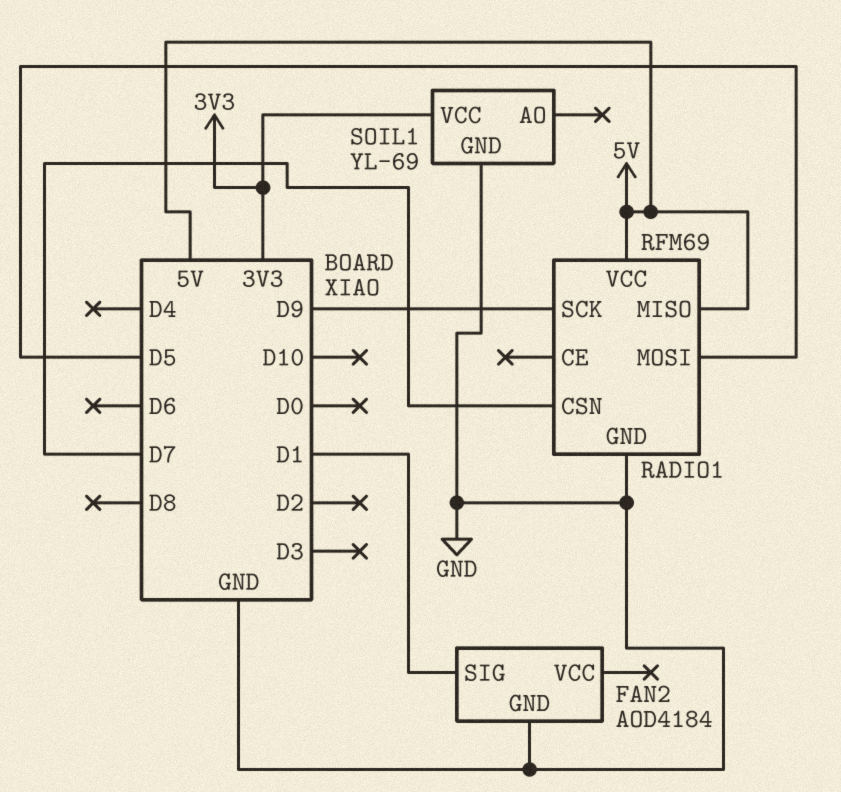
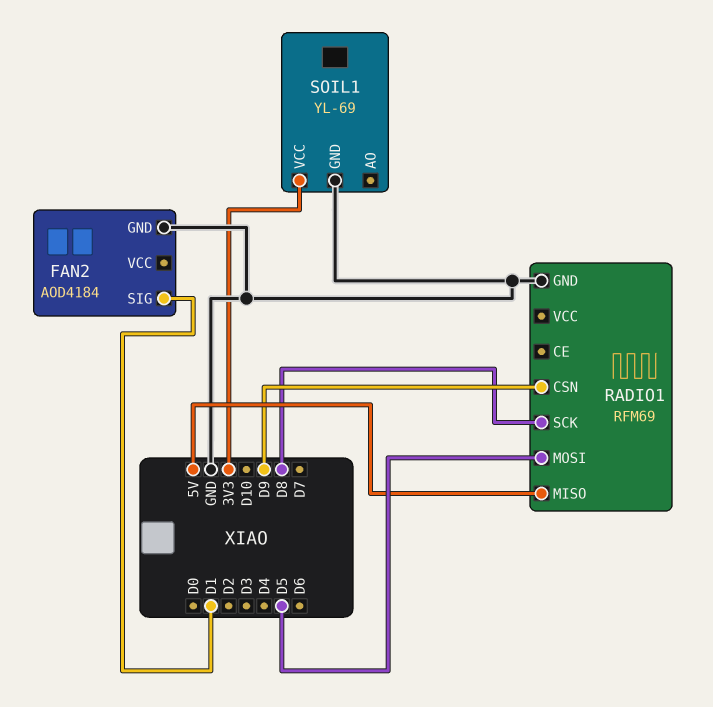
RADIO1 pin CSN: D7 -> D9
RADIO1 pin SCK: D9 -> D8
RADIO1 pin VCC: 5V -> none

